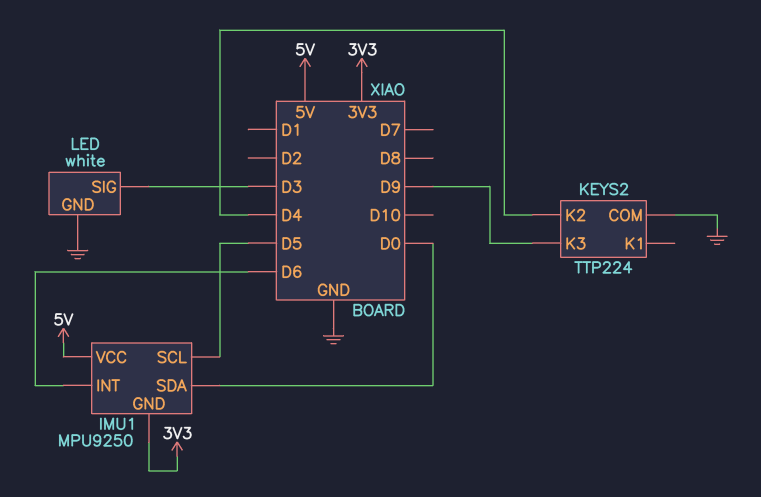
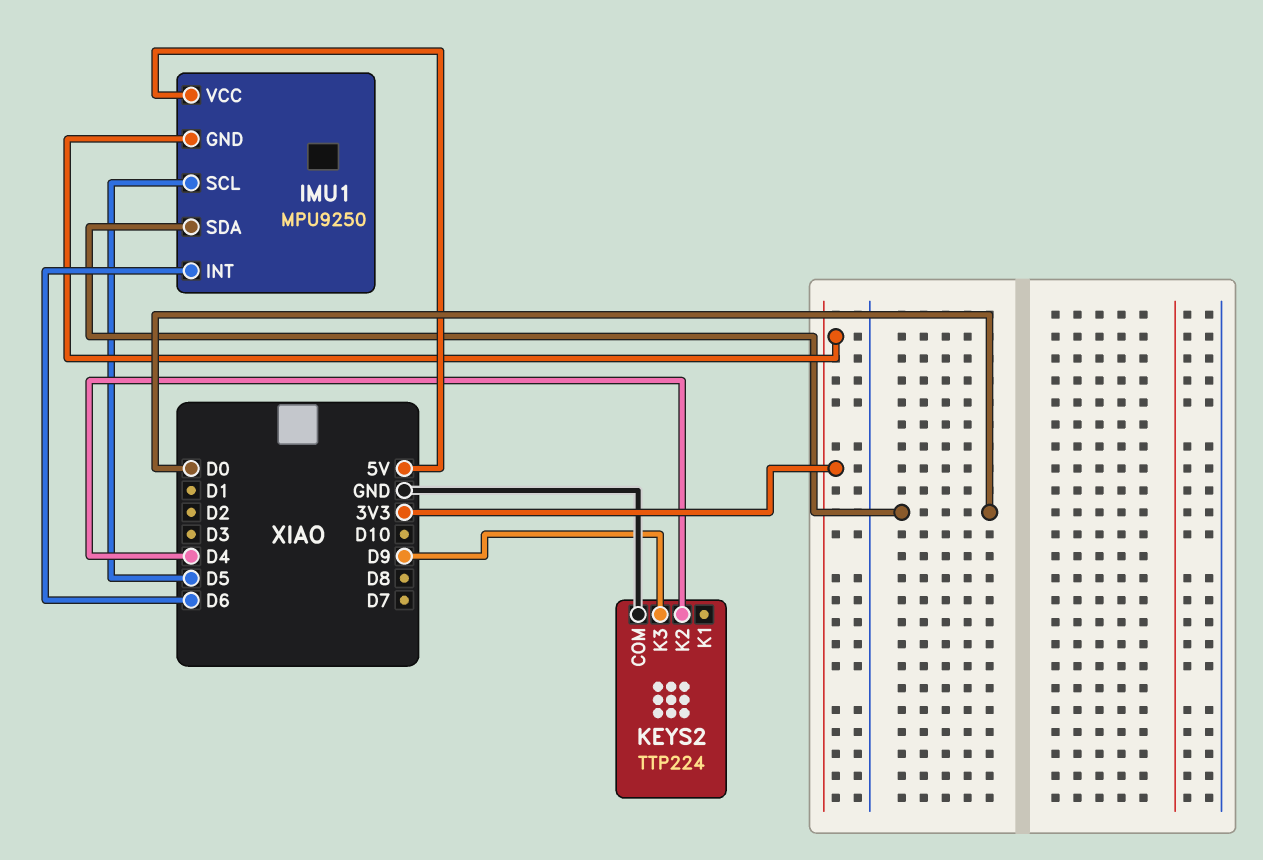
LED: white -> none
LED pin GND: GND -> none
LED pin SIG: D3 -> none

